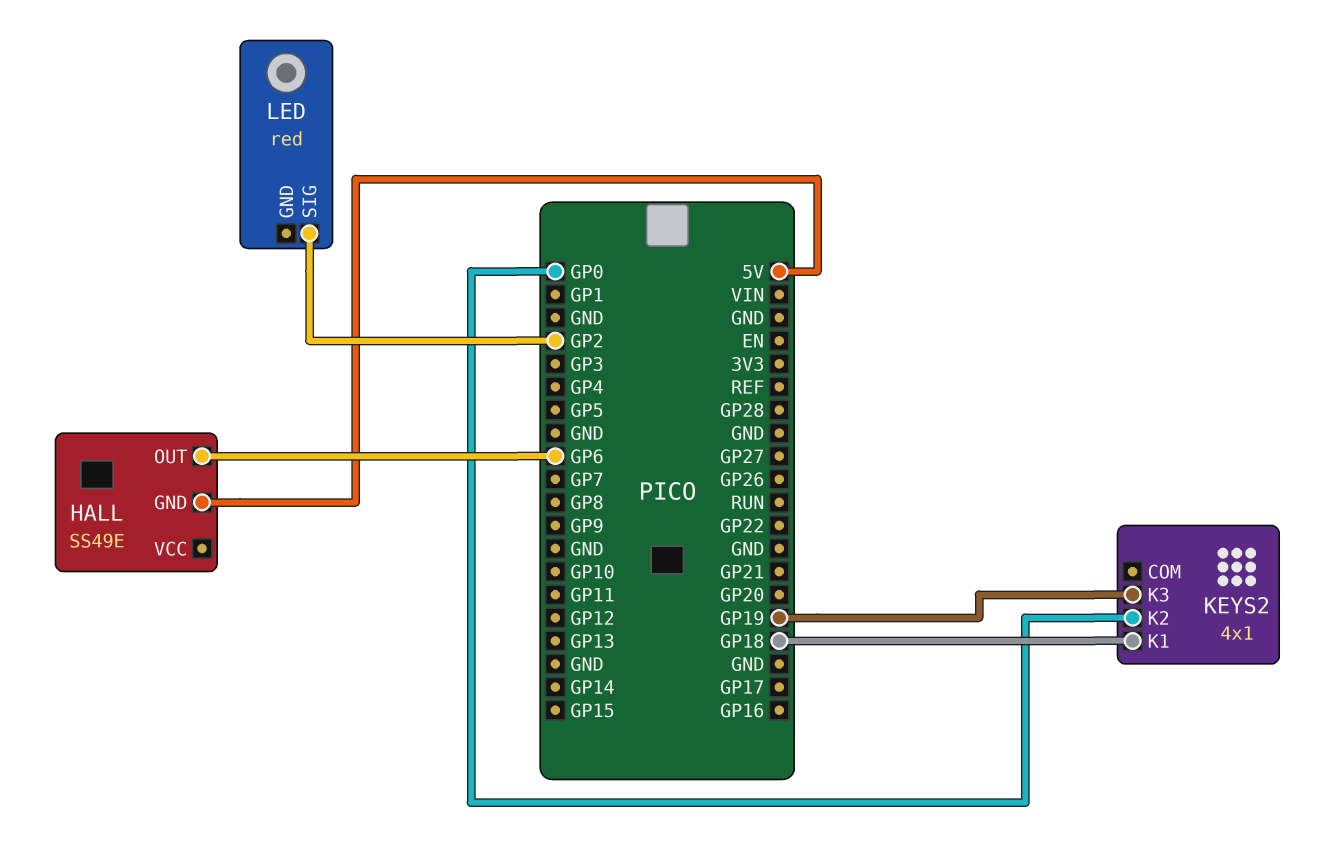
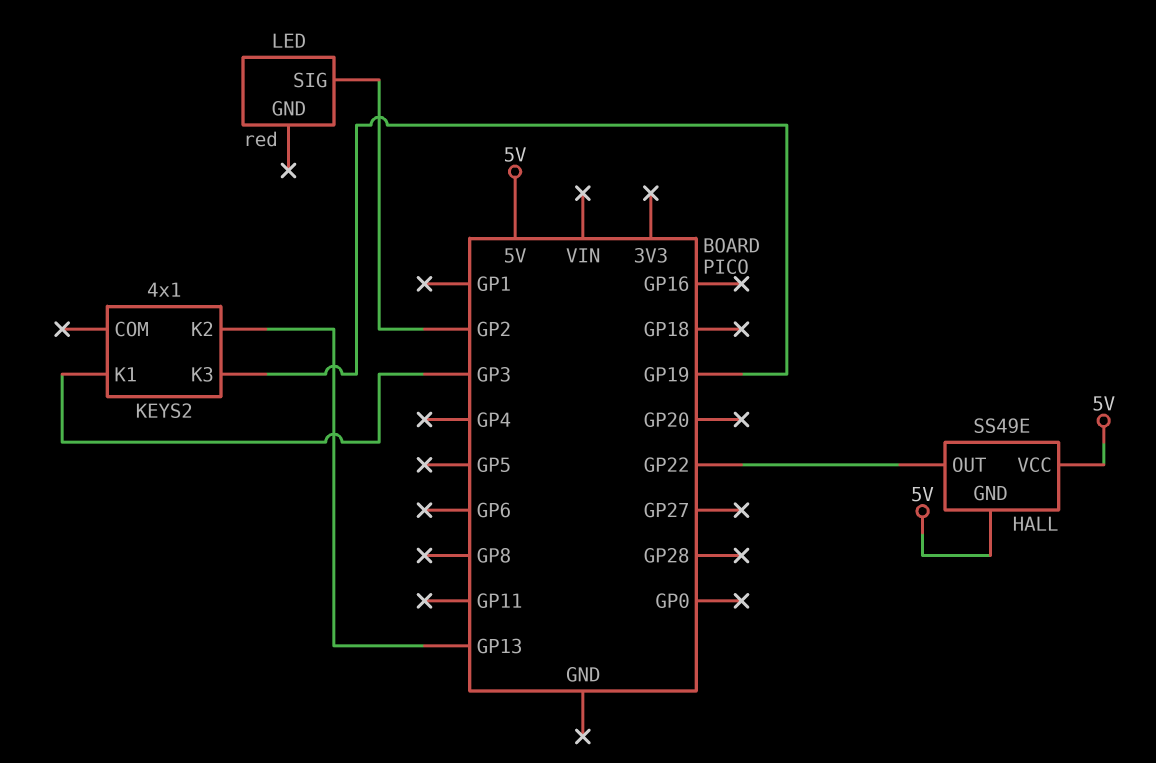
HALL pin OUT: GP6 -> GP22
HALL pin VCC: none -> 5V
KEYS2 pin K1: GP18 -> GP3
KEYS2 pin K2: GP0 -> GP13

